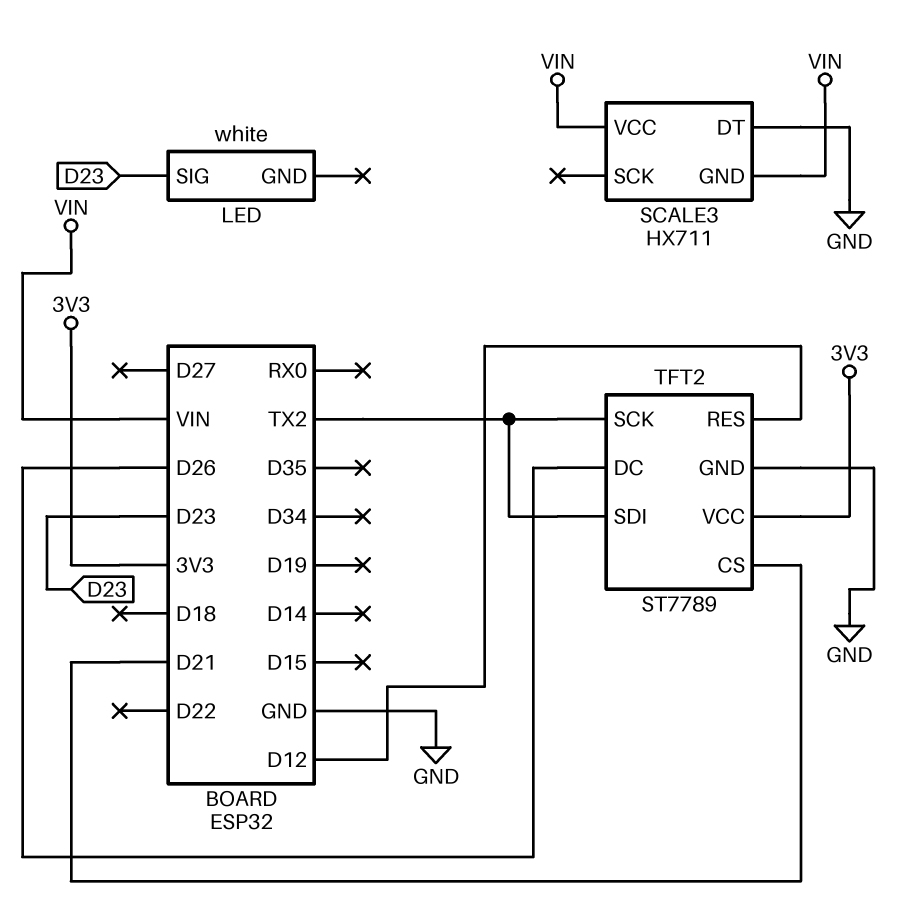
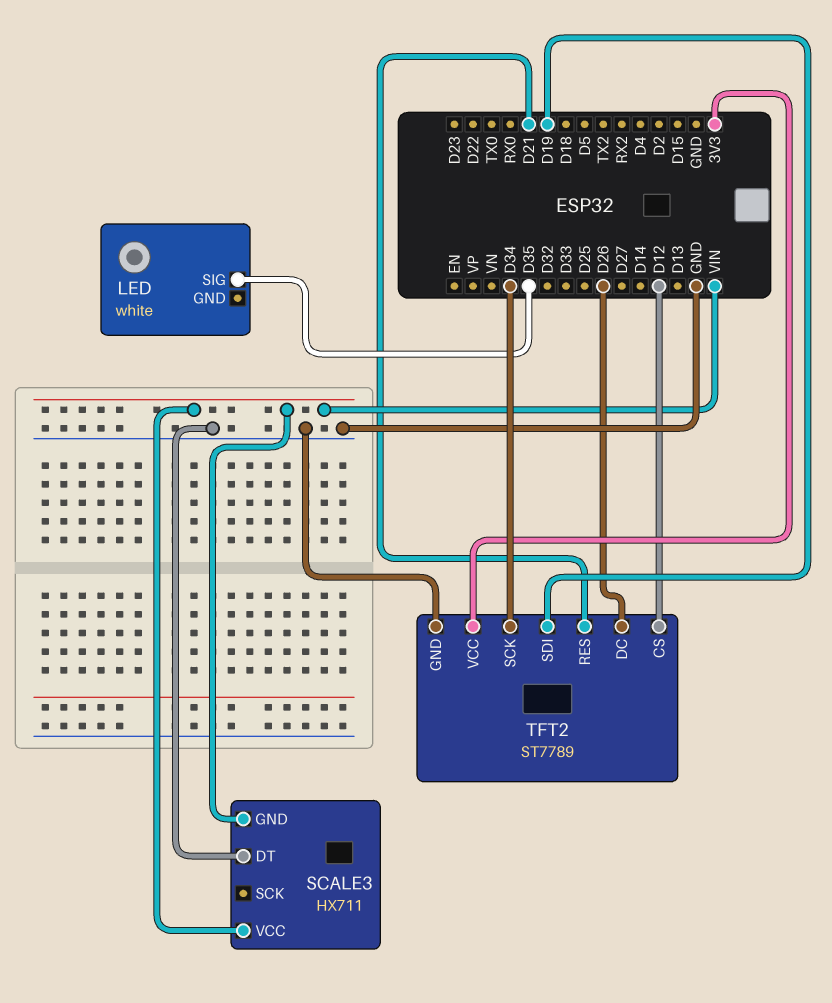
LED pin SIG: D23 -> D35
TFT2 pin CS: D21 -> D12
TFT2 pin RES: D12 -> D21
TFT2 pin SCK: TX2 -> D34
TFT2 pin SDI: TX2 -> D19

